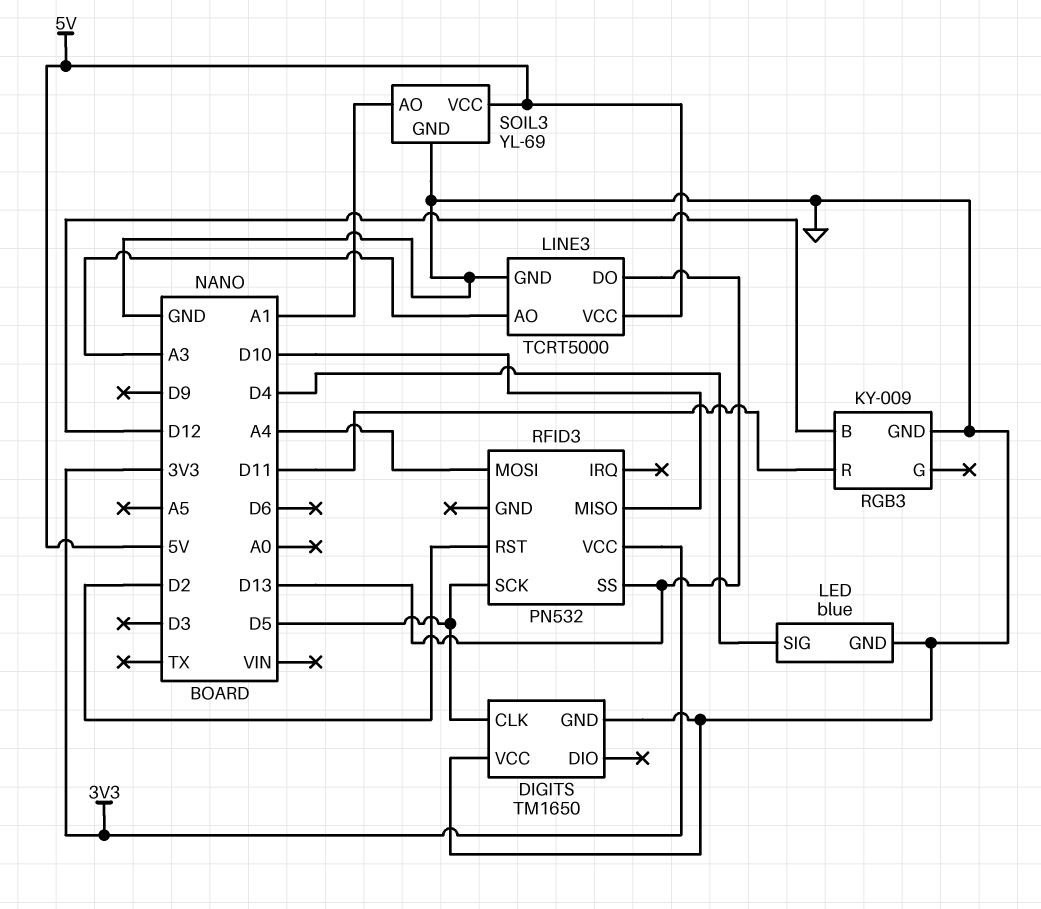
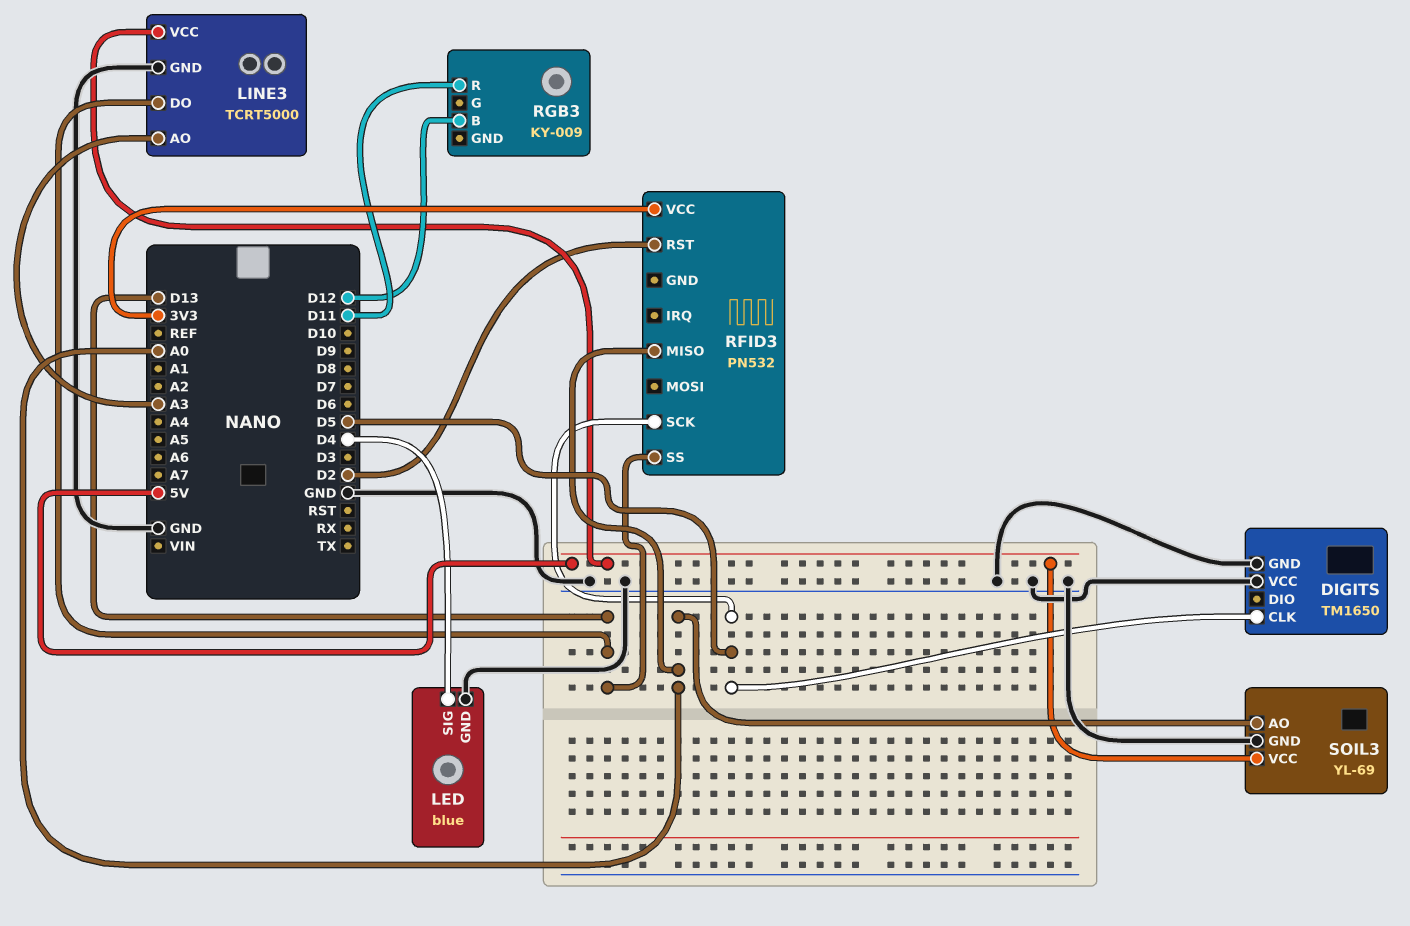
RFID3 pin MISO: D10 -> A0
RFID3 pin MOSI: A4 -> none
RGB3 pin GND: GND -> none
SOIL3 pin AO: A1 -> A0

